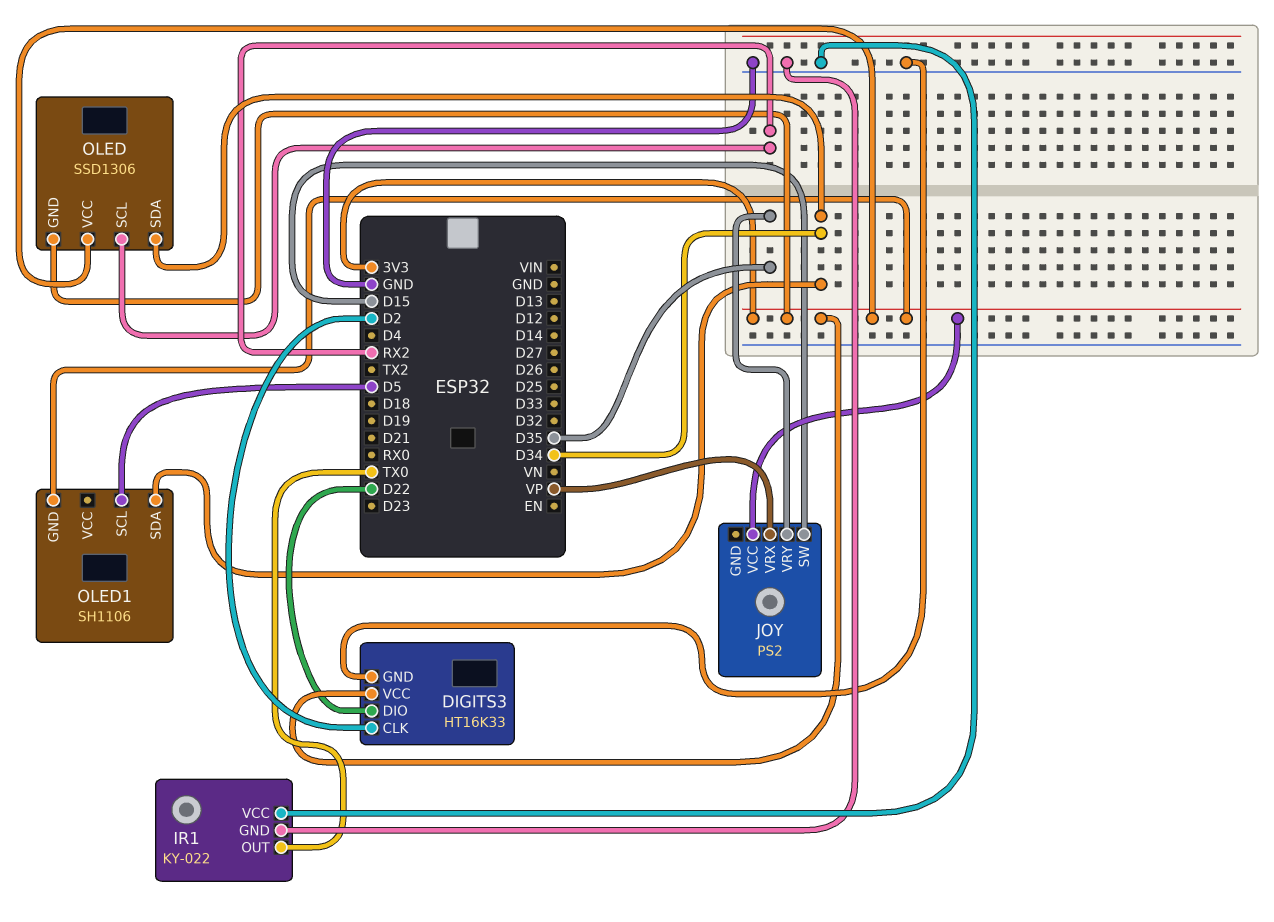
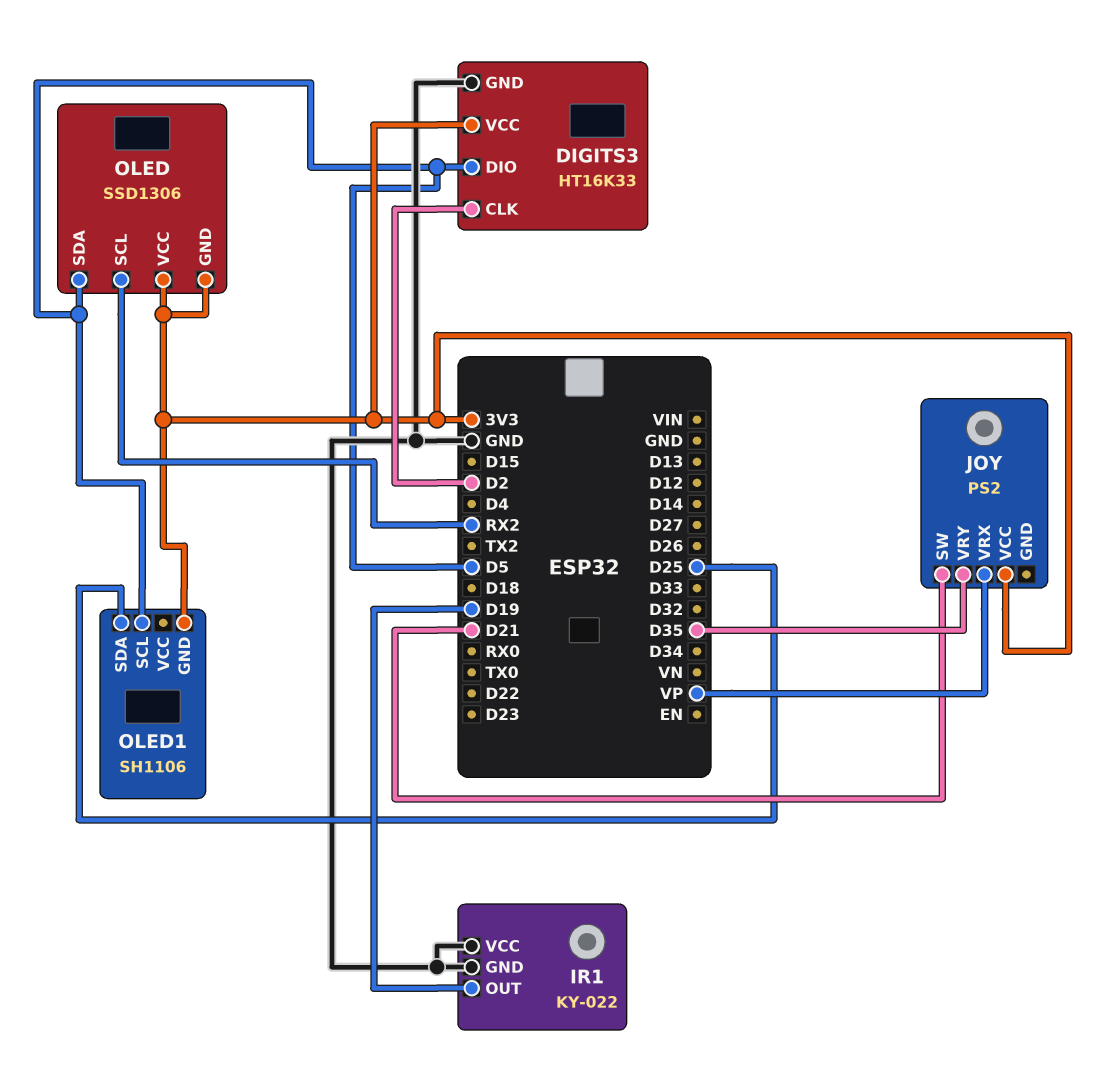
DIGITS3 pin DIO: D22 -> D5
IR1 pin OUT: TX0 -> D19
JOY pin SW: D15 -> D21
OLED pin SDA: D34 -> D5
OLED1 pin SDA: D34 -> D25

